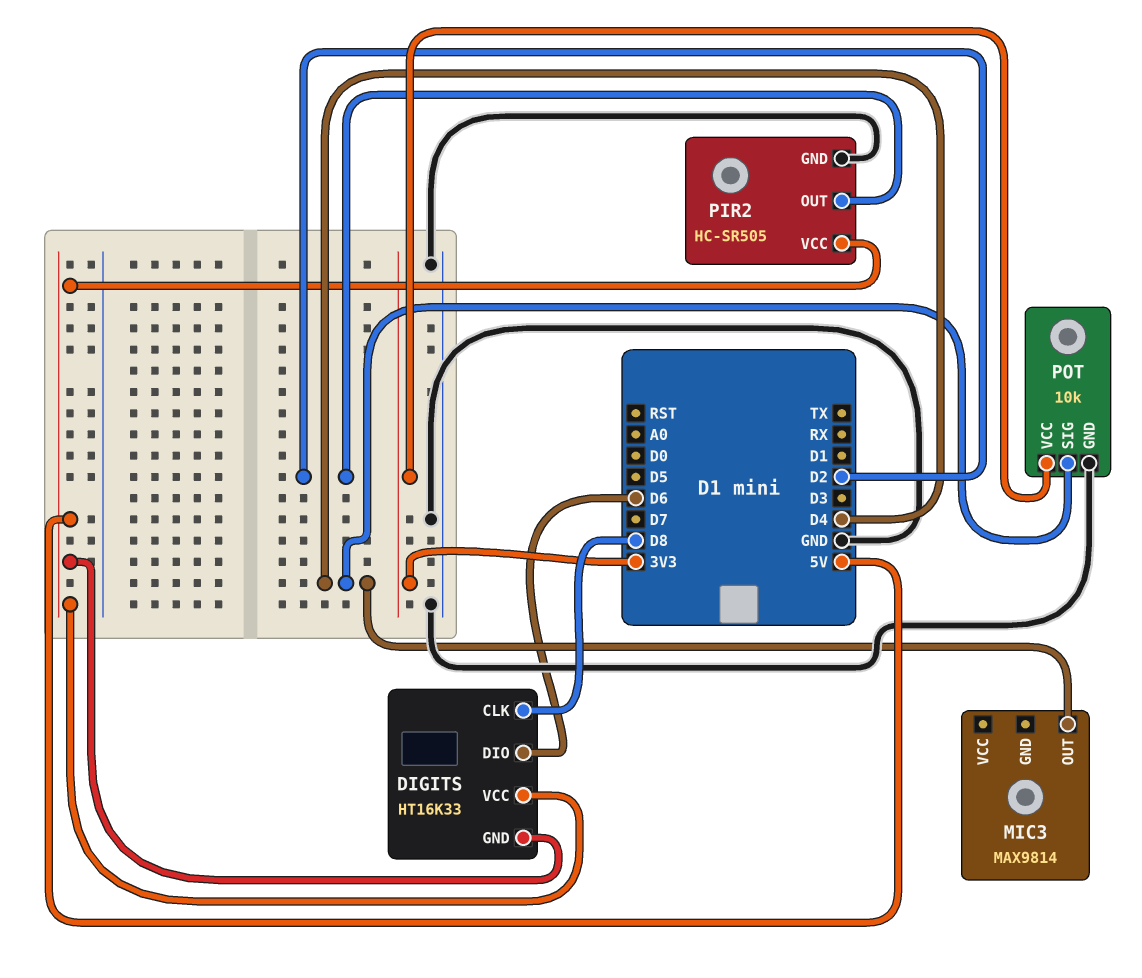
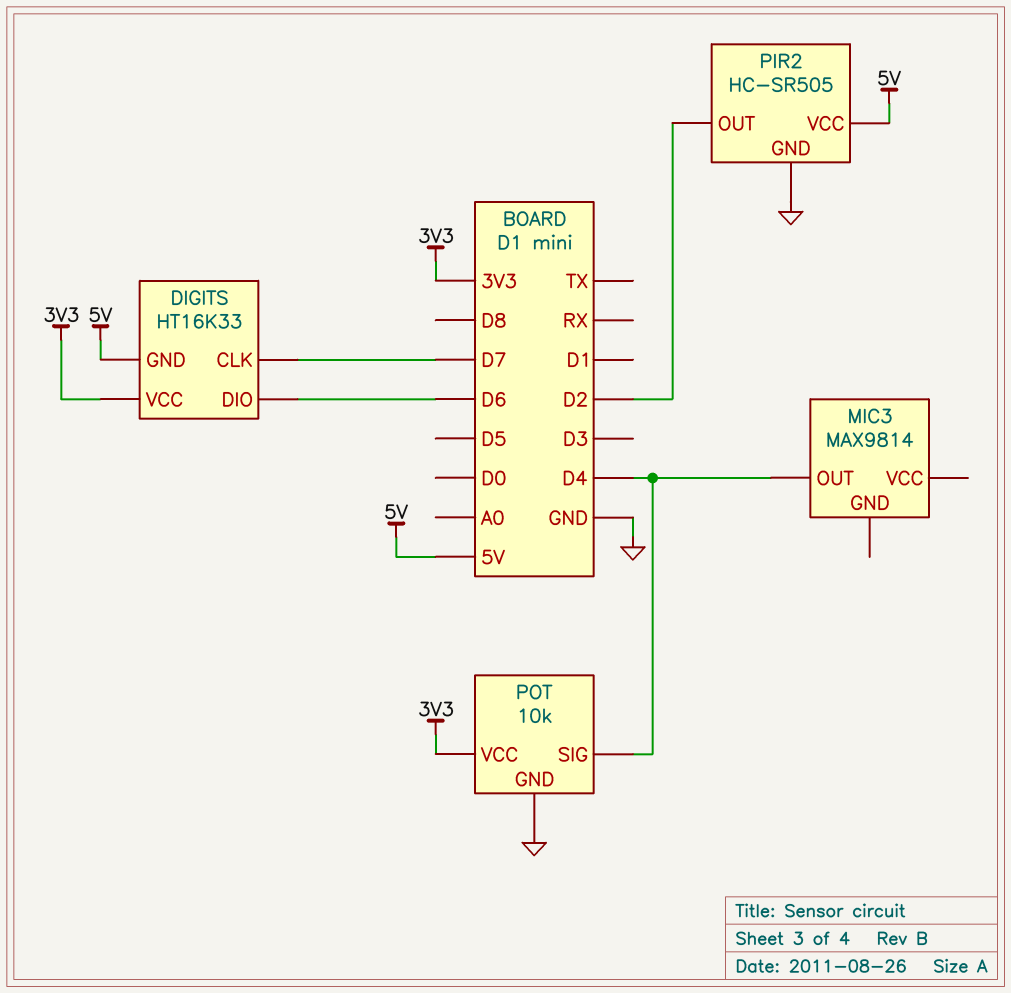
DIGITS pin CLK: D8 -> D7
DIGITS pin VCC: 5V -> 3V3

